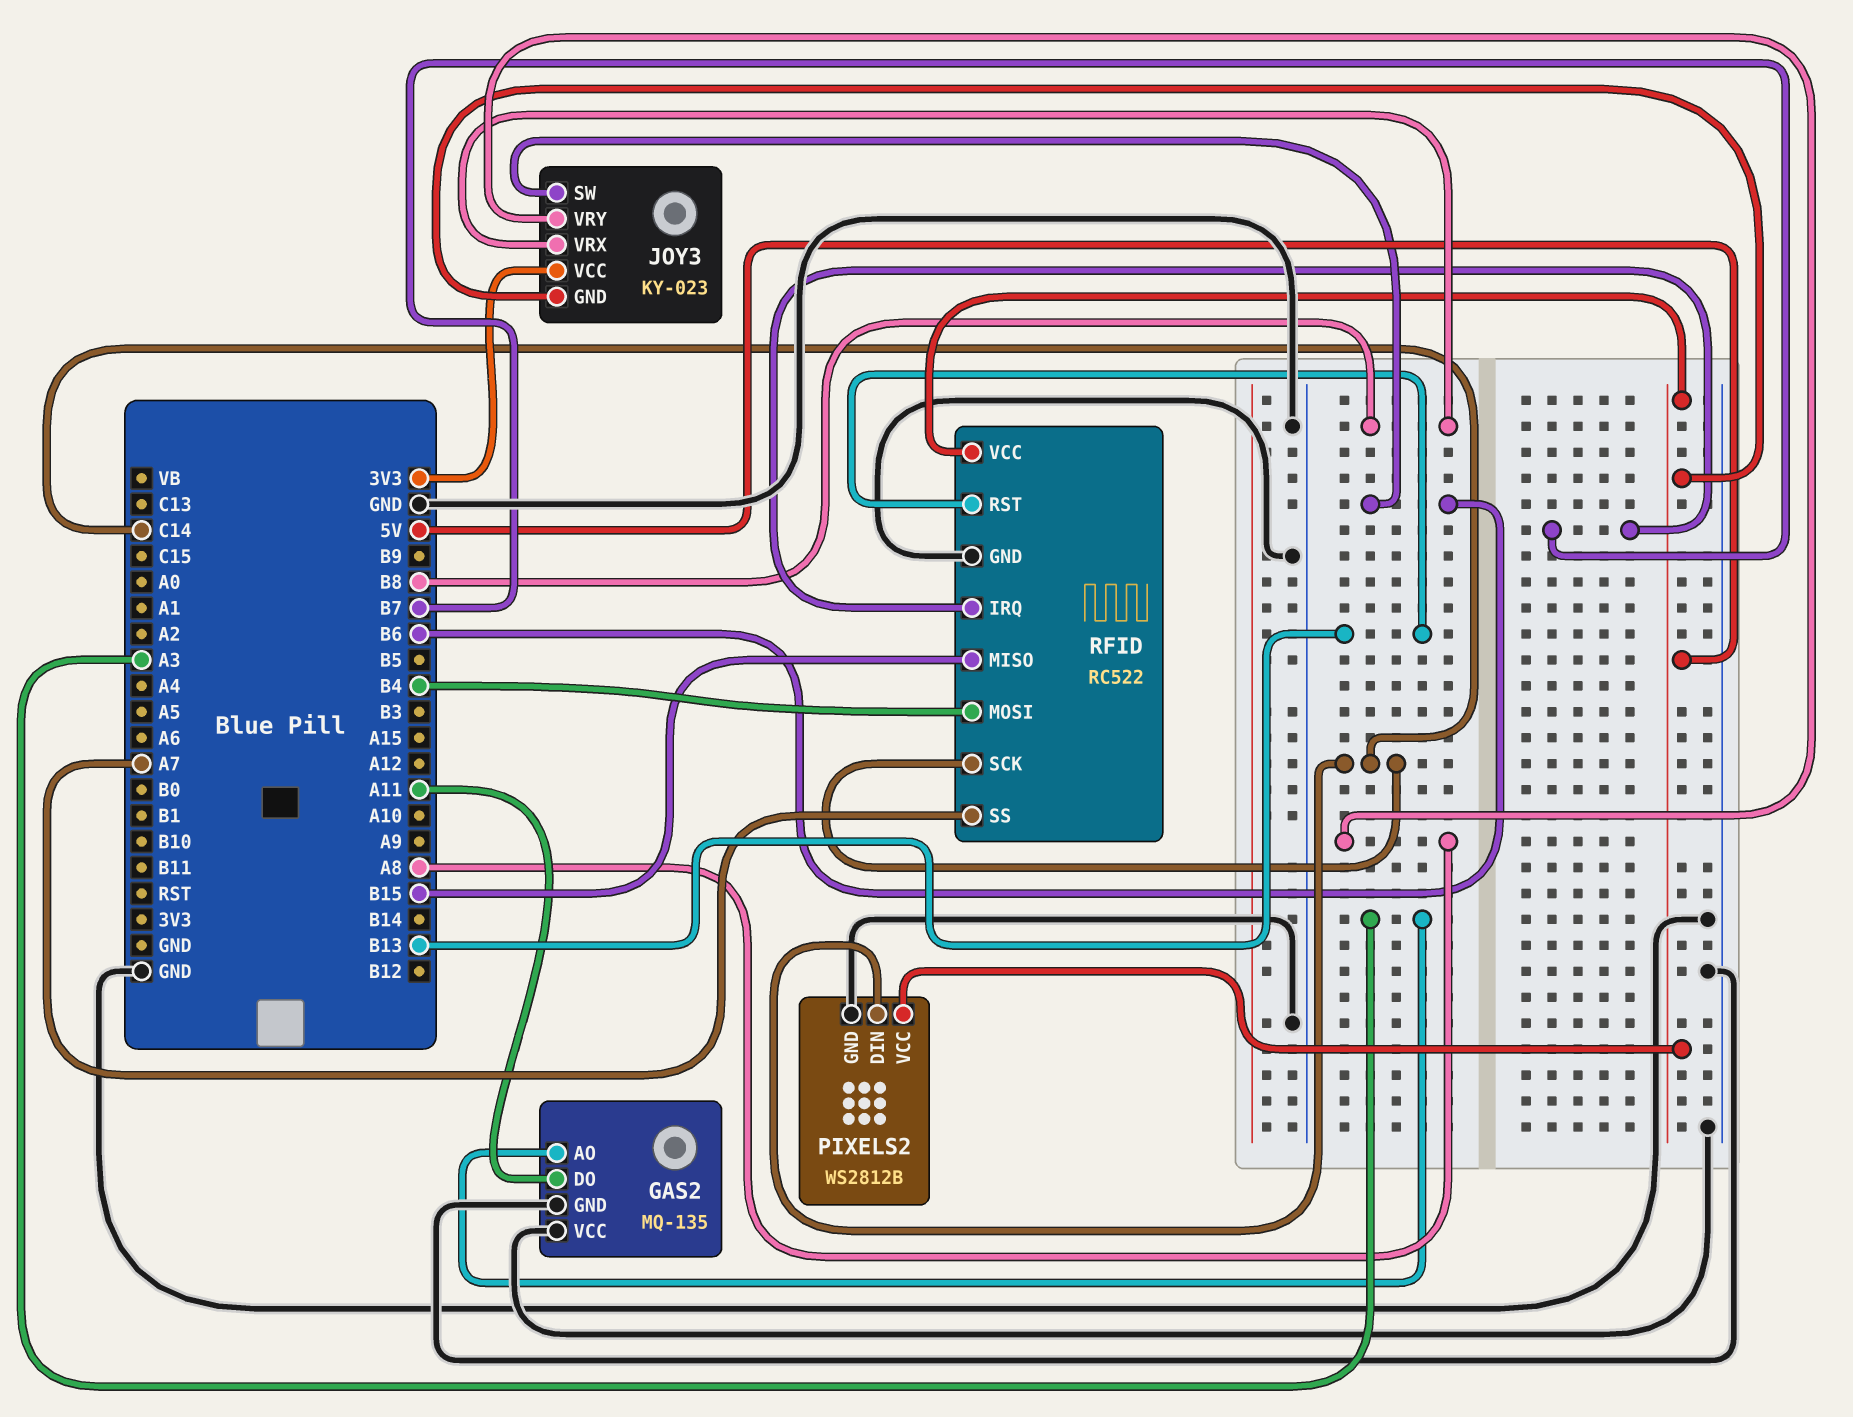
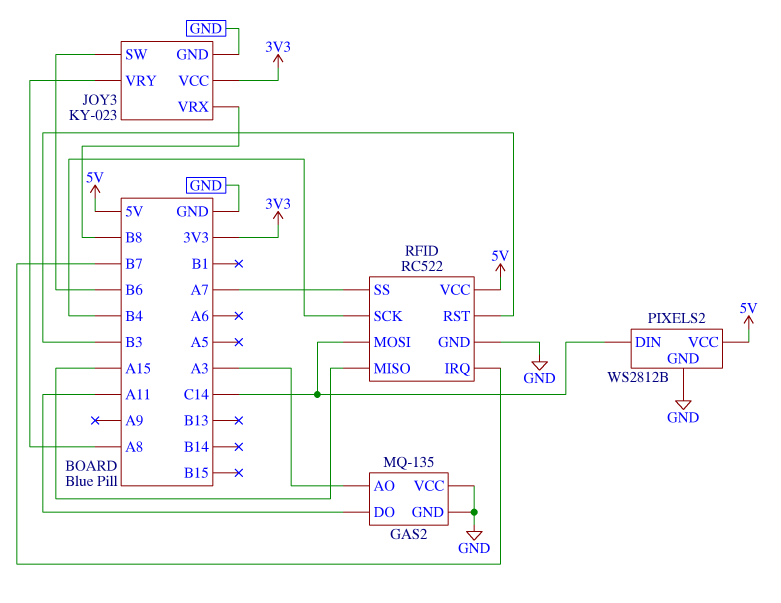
JOY3 pin GND: 5V -> GND
RFID pin MISO: B15 -> A15
RFID pin MOSI: B4 -> C14
RFID pin RST: B13 -> B3
RFID pin SCK: C14 -> B4

